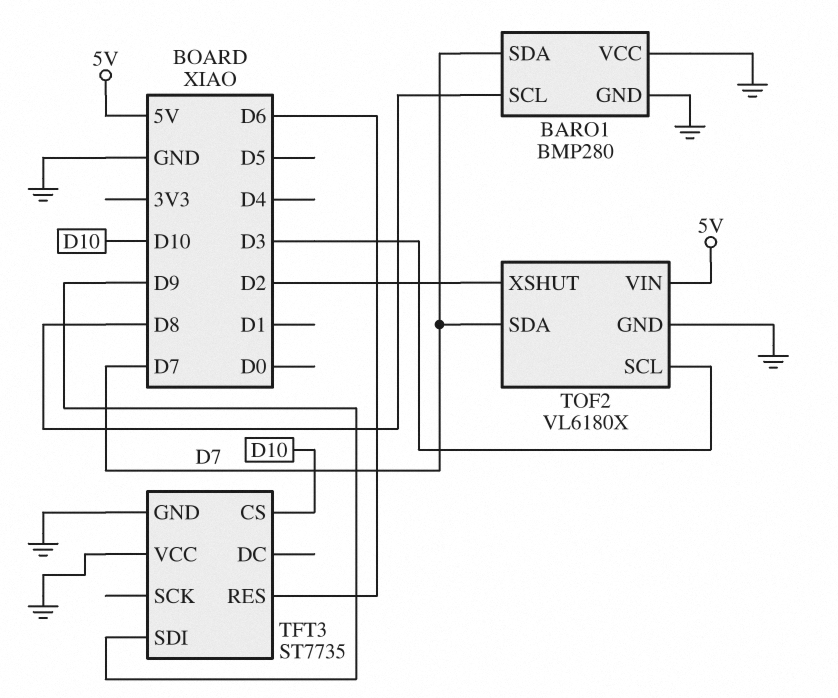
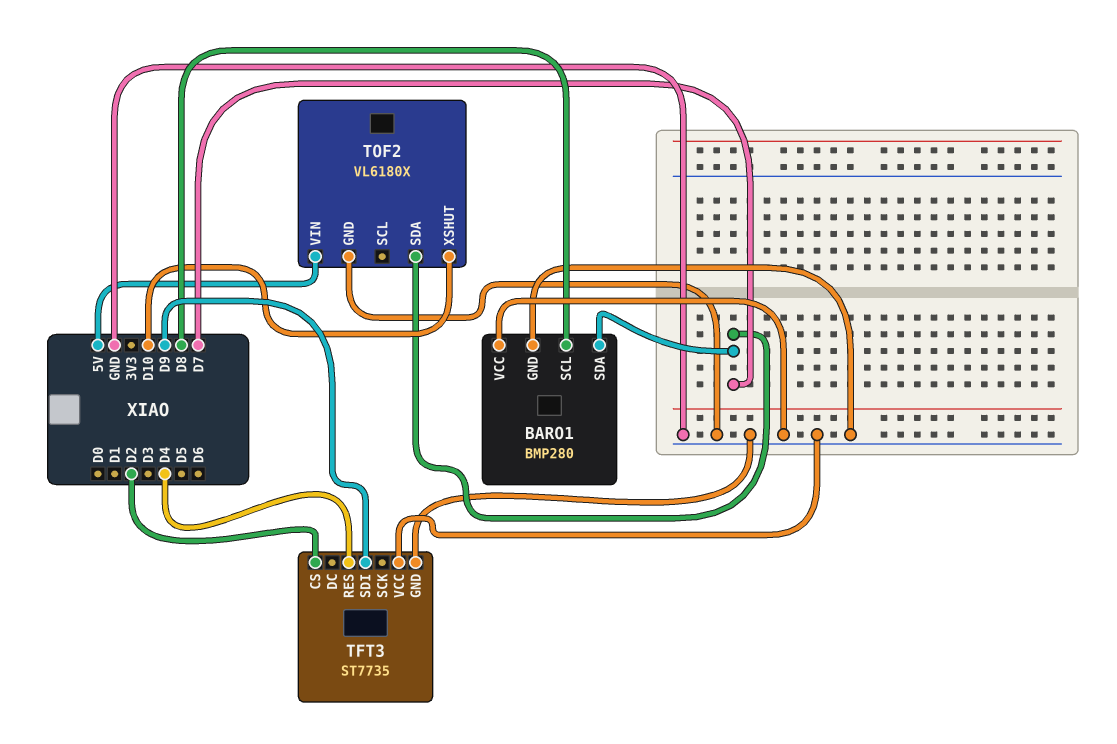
TFT3 pin CS: D10 -> D2
TFT3 pin RES: D6 -> D4
TOF2 pin SCL: D3 -> none
TOF2 pin XSHUT: D2 -> D10

